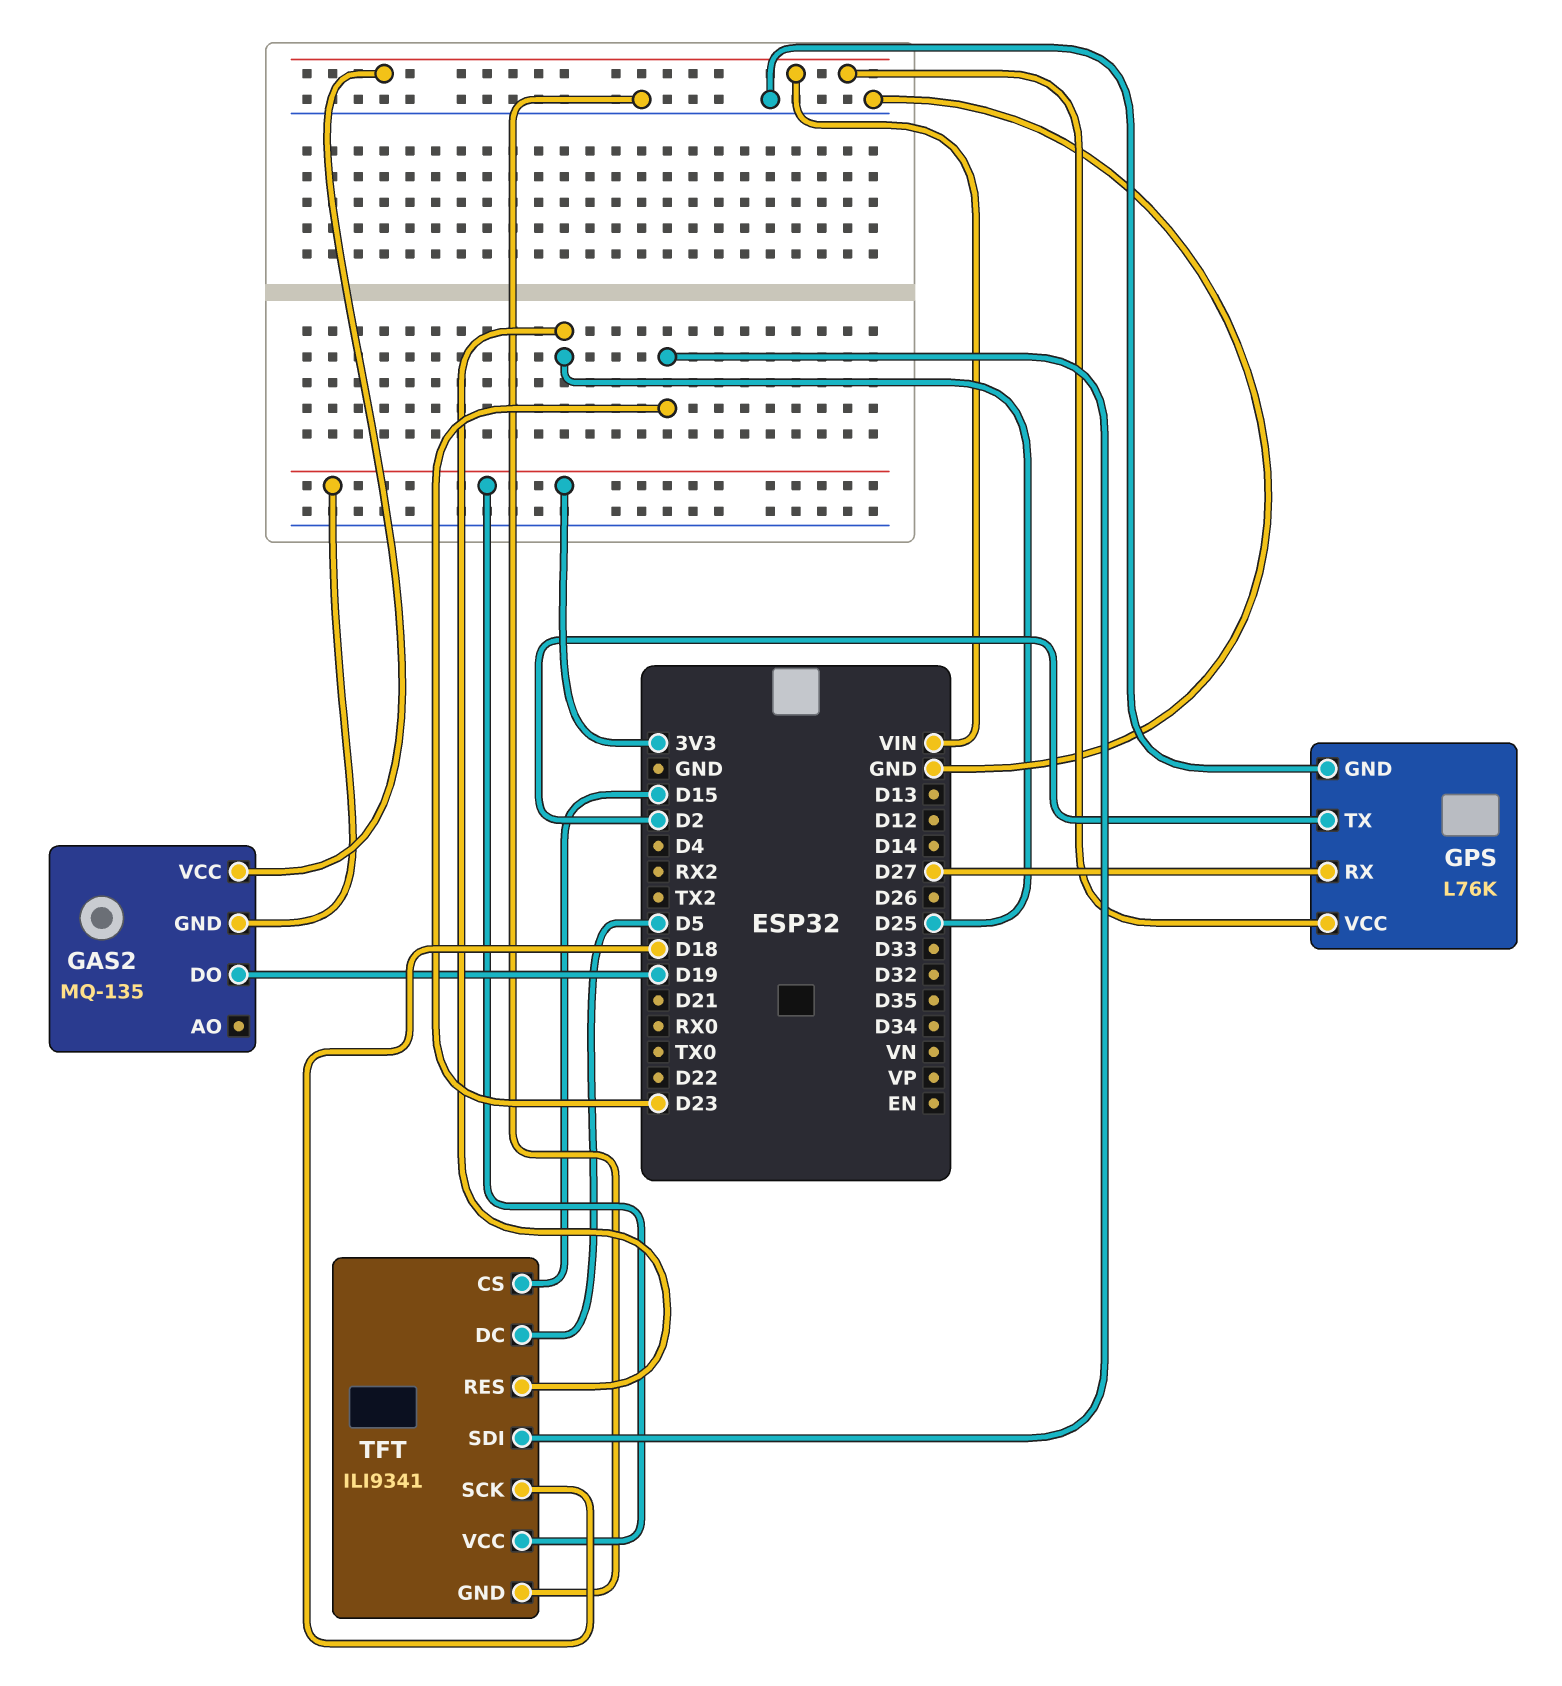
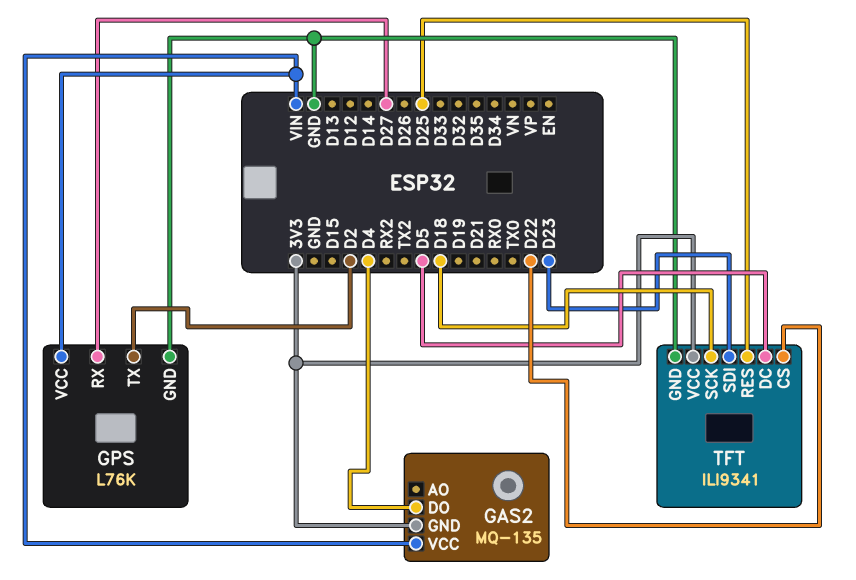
GAS2 pin DO: D19 -> D4
TFT pin CS: D15 -> D22

